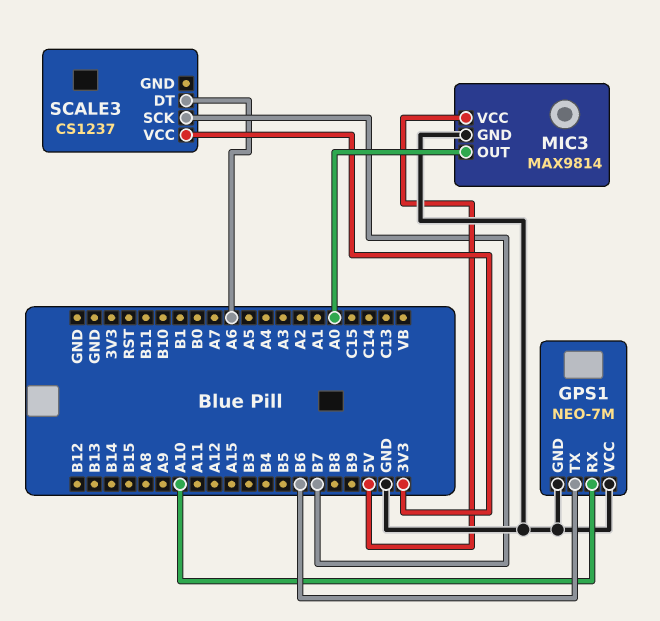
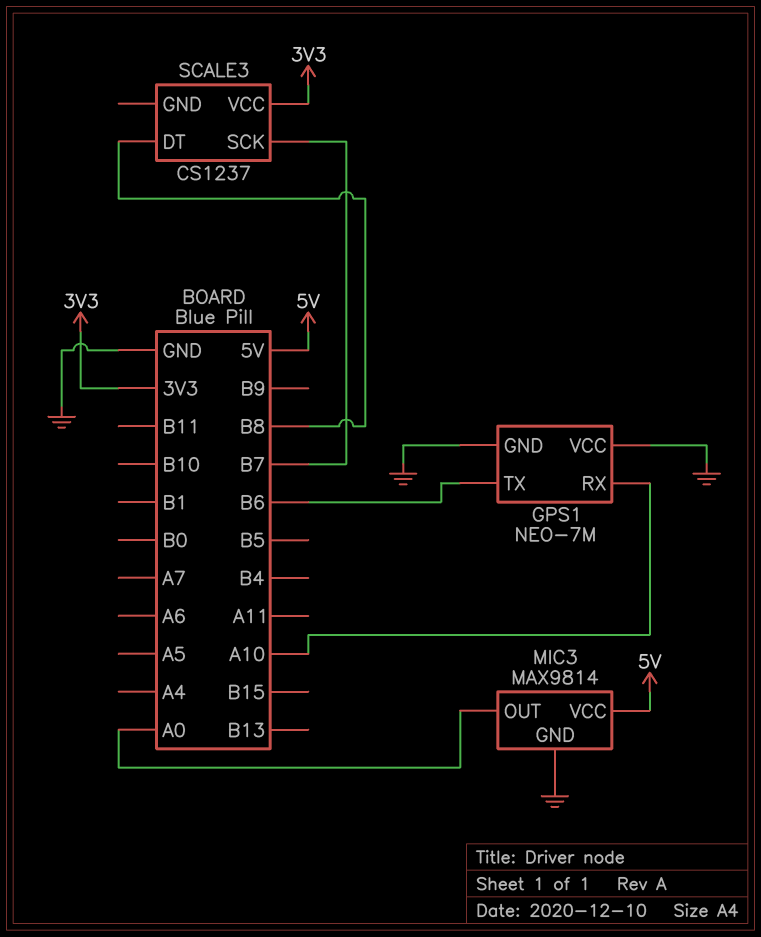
SCALE3 pin DT: A6 -> B8

